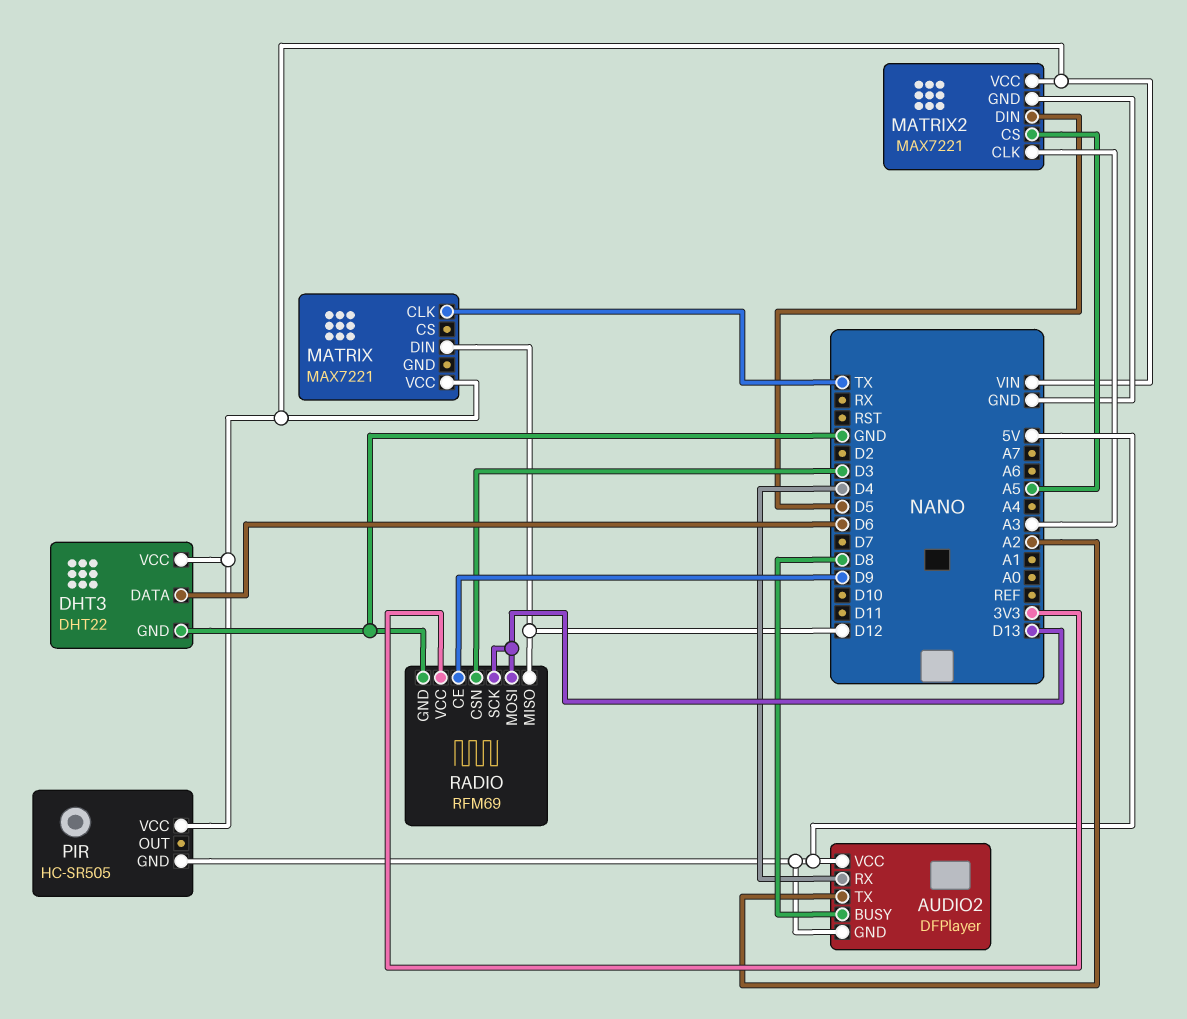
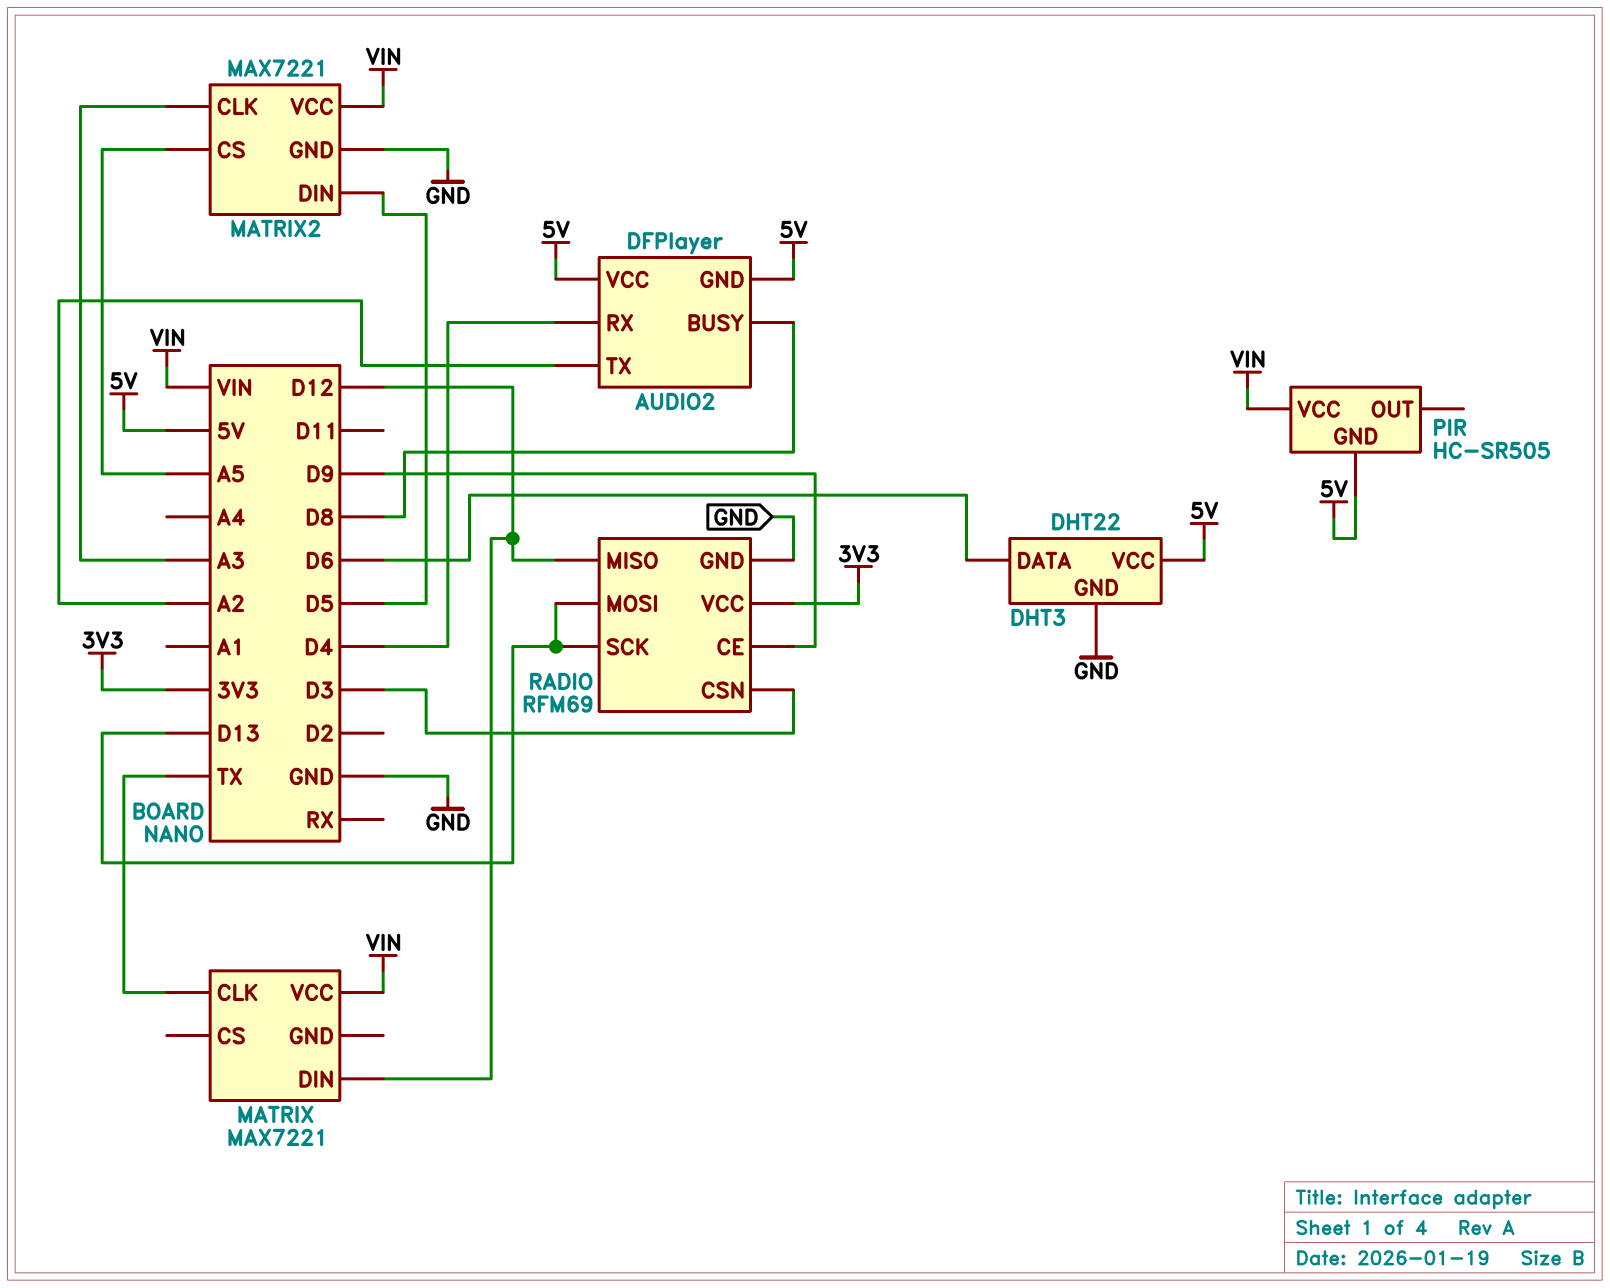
DHT3 pin VCC: VIN -> 5V

